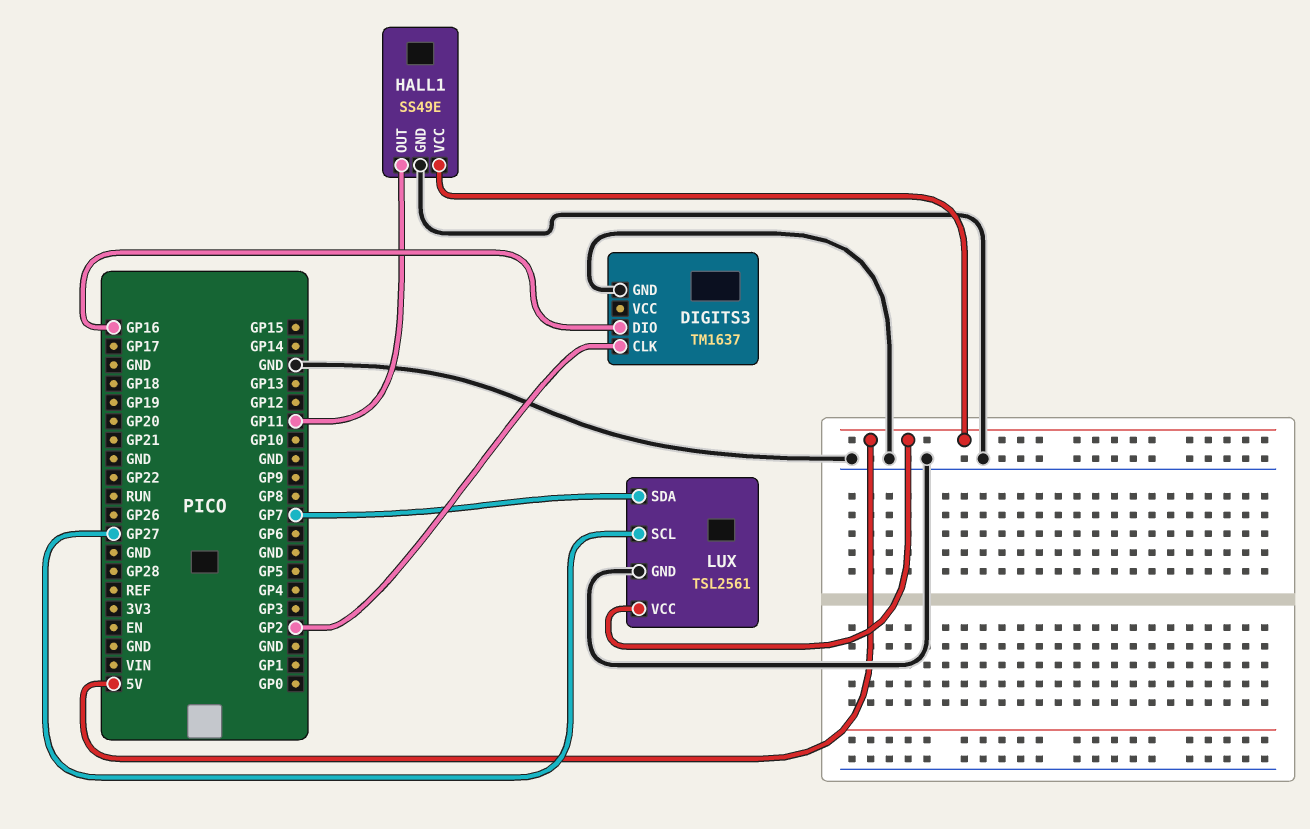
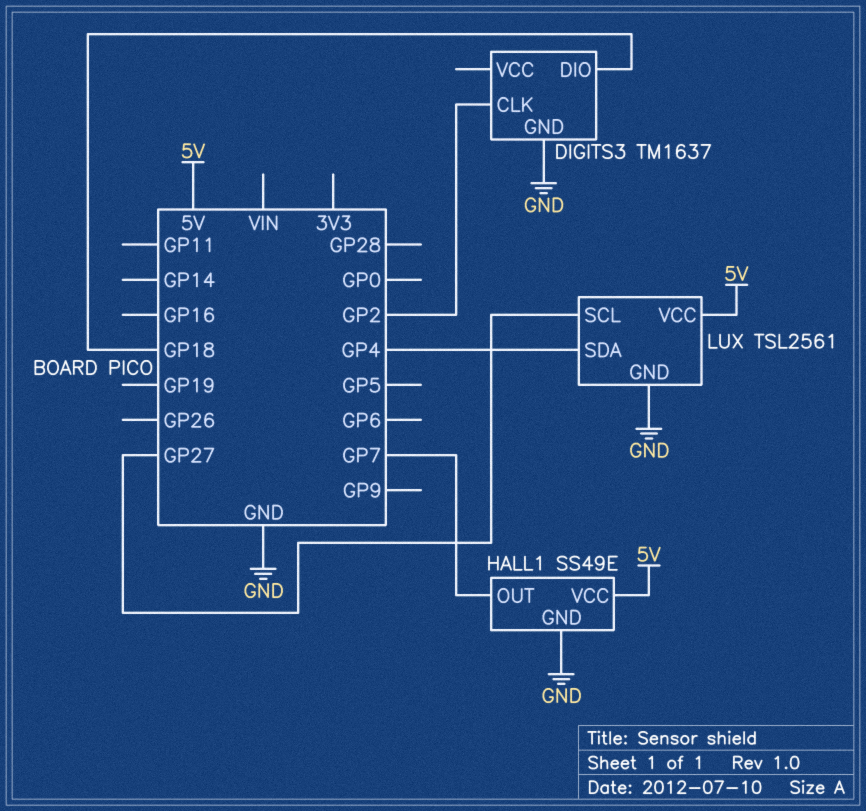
DIGITS3 pin DIO: GP16 -> GP18
HALL1 pin OUT: GP11 -> GP7
LUX pin SDA: GP7 -> GP4

